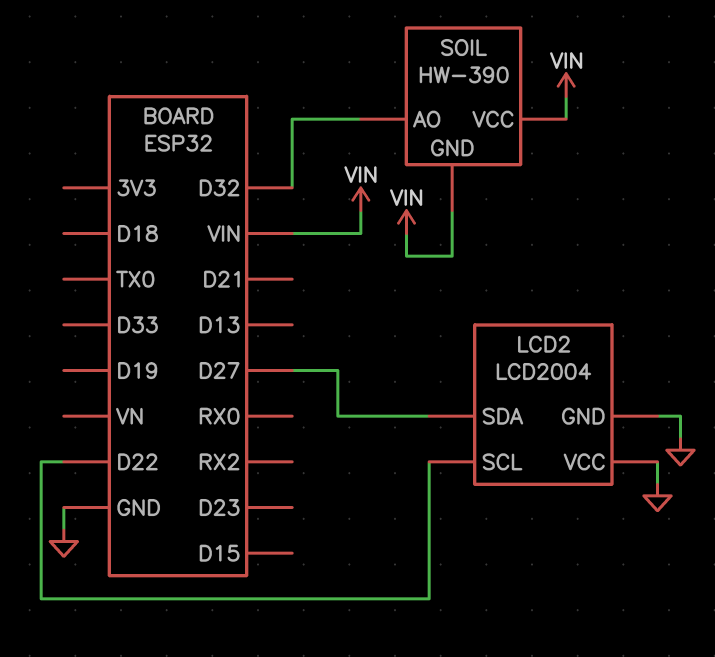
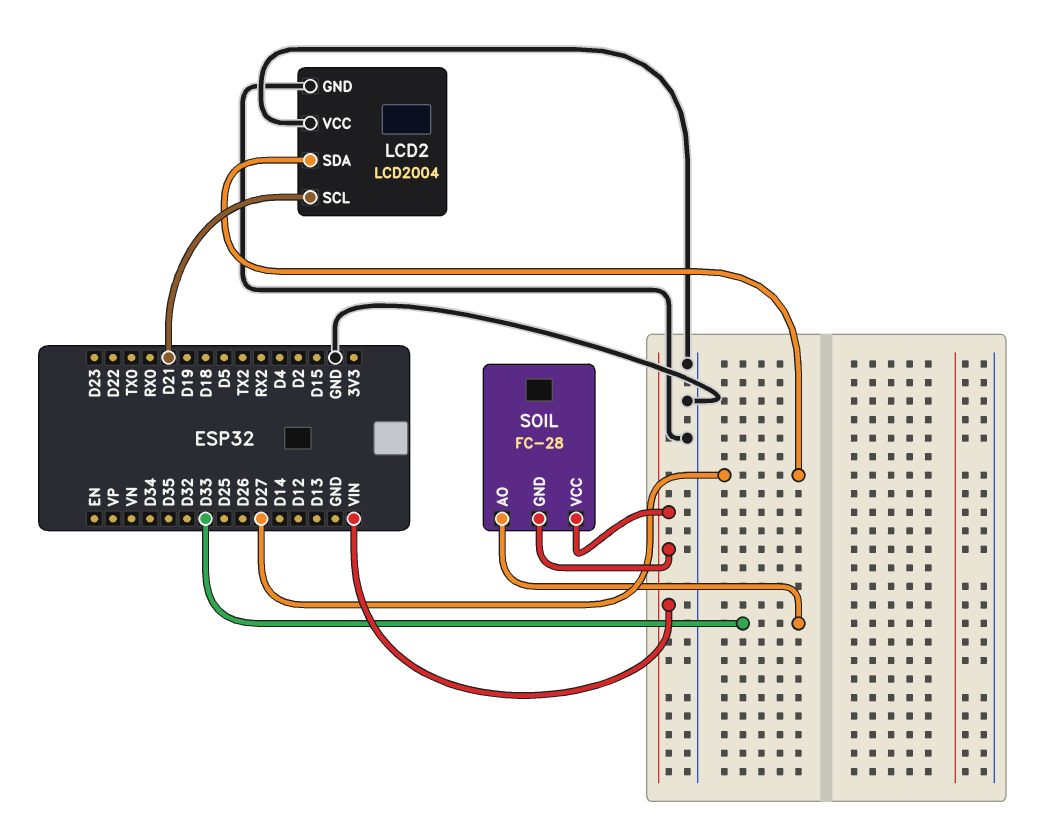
LCD2 pin SCL: D22 -> D21
SOIL: HW-390 -> FC-28
SOIL pin AO: D32 -> D33

